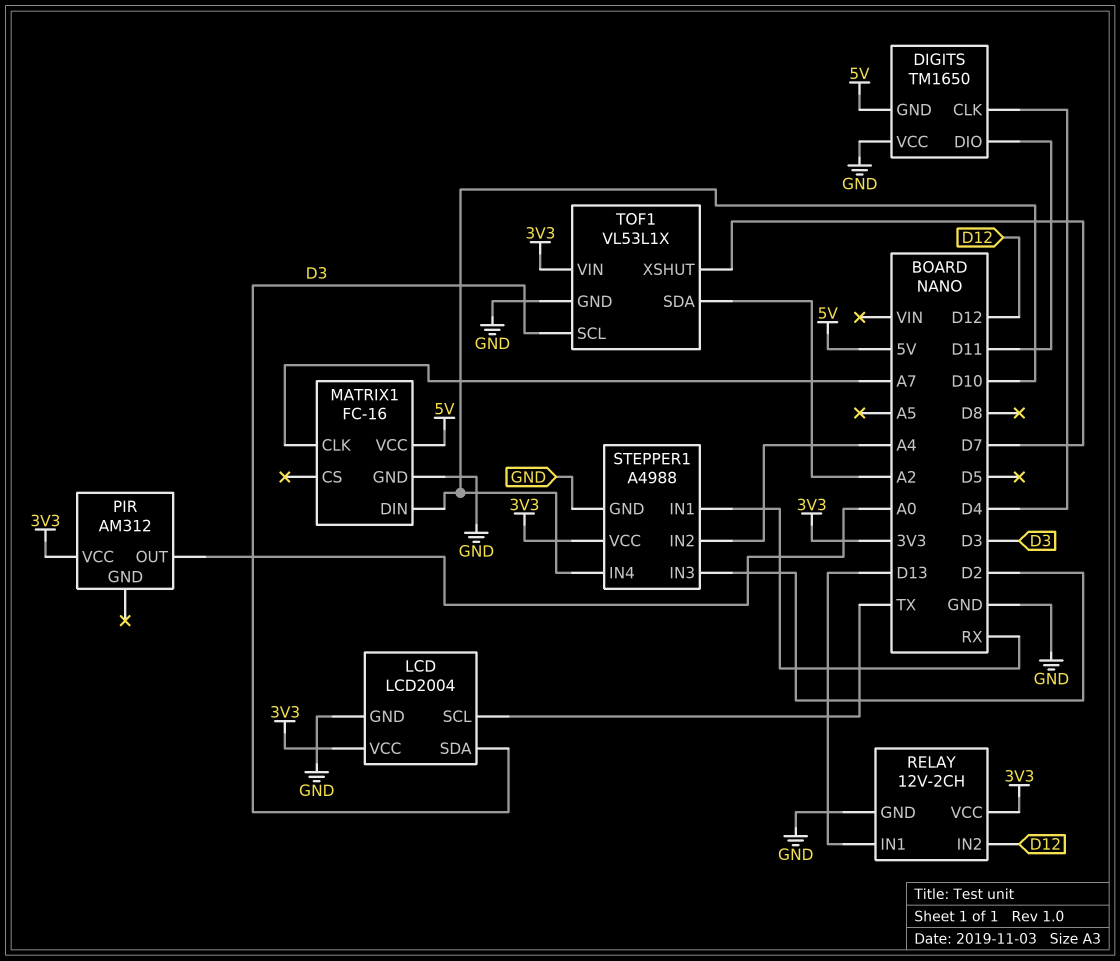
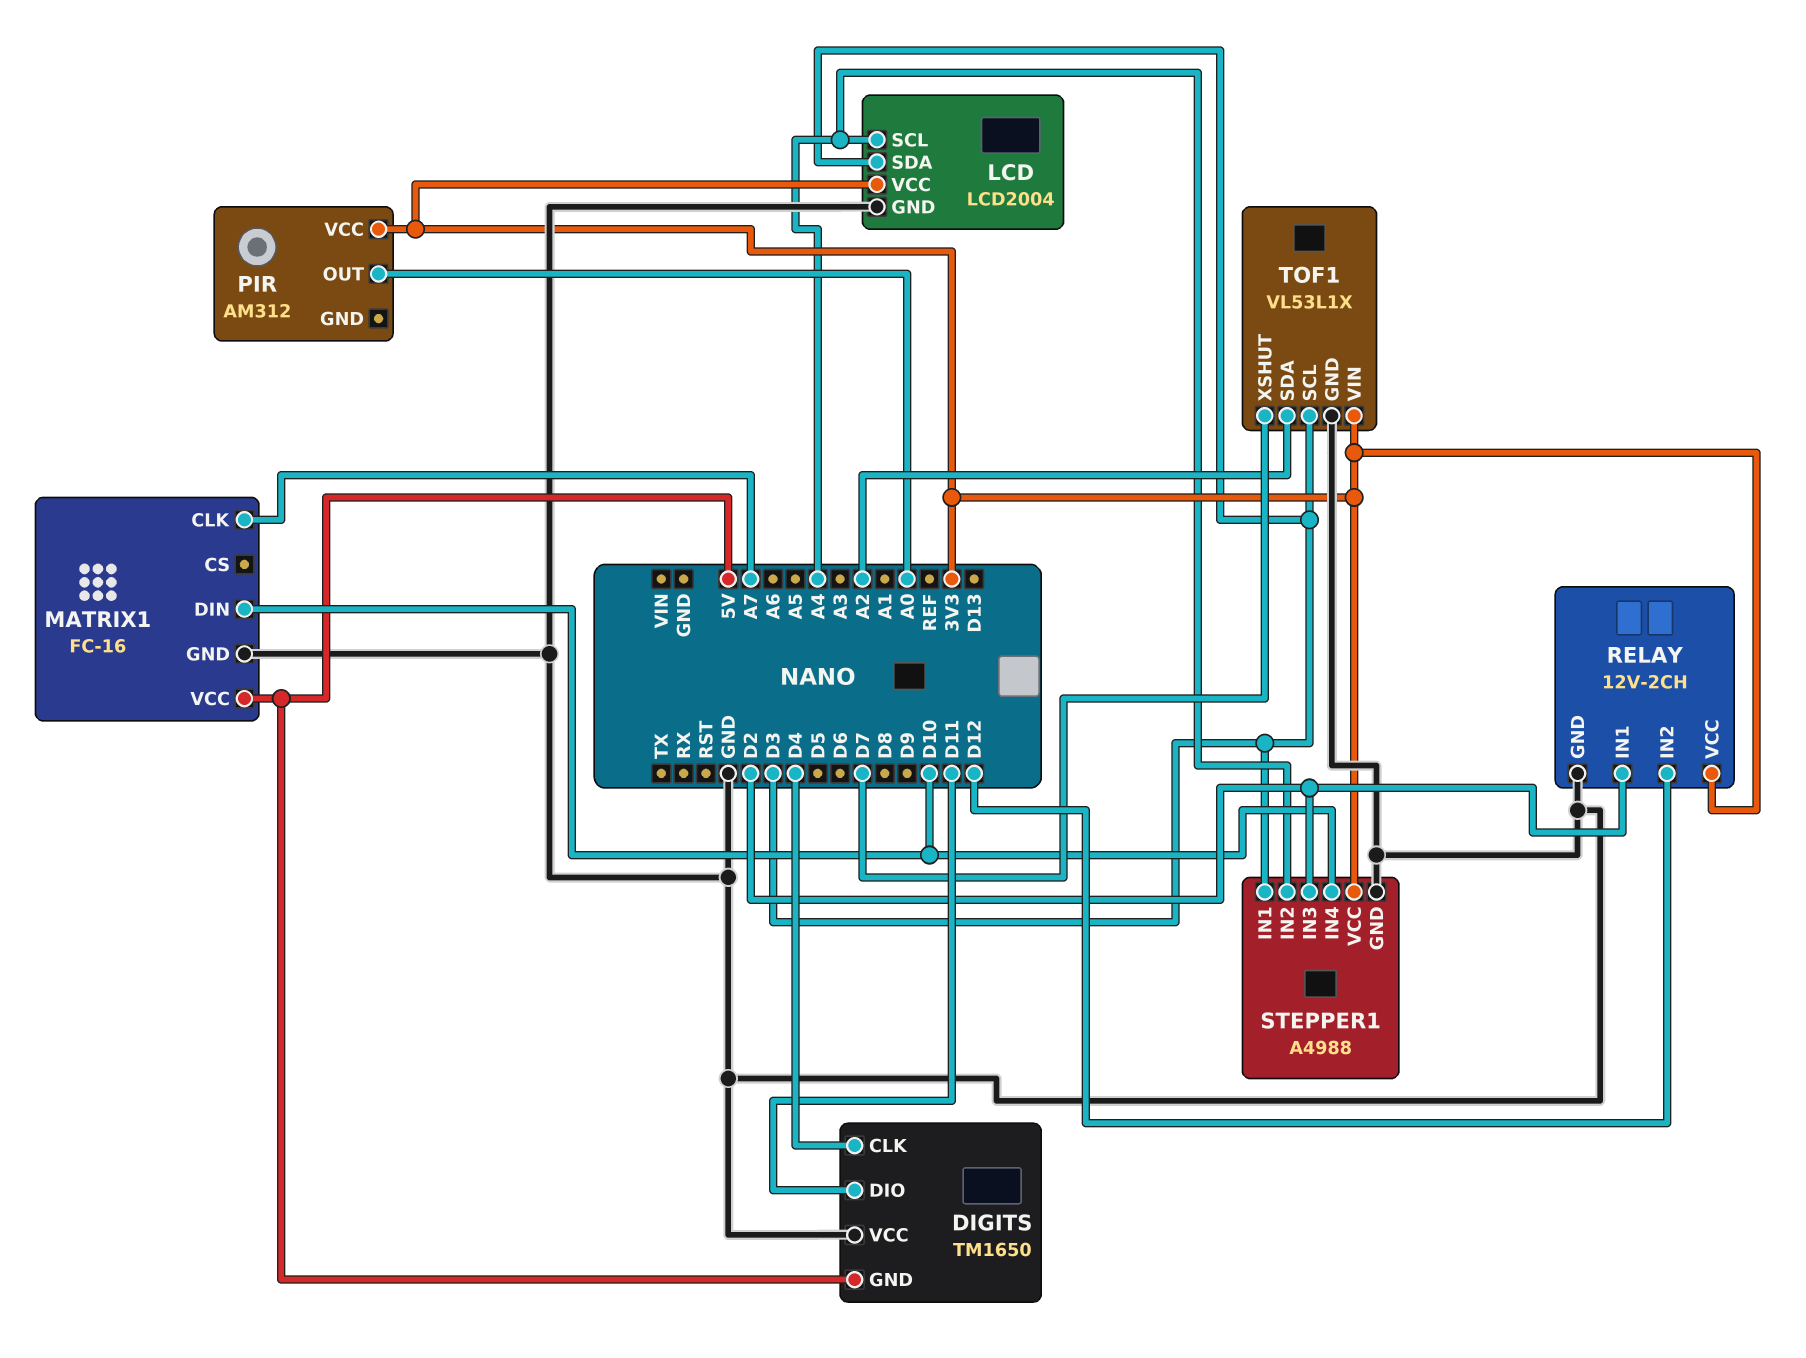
LCD pin SCL: TX -> A4
RELAY pin IN1: D13 -> D2
STEPPER1 pin IN1: RX -> D3

